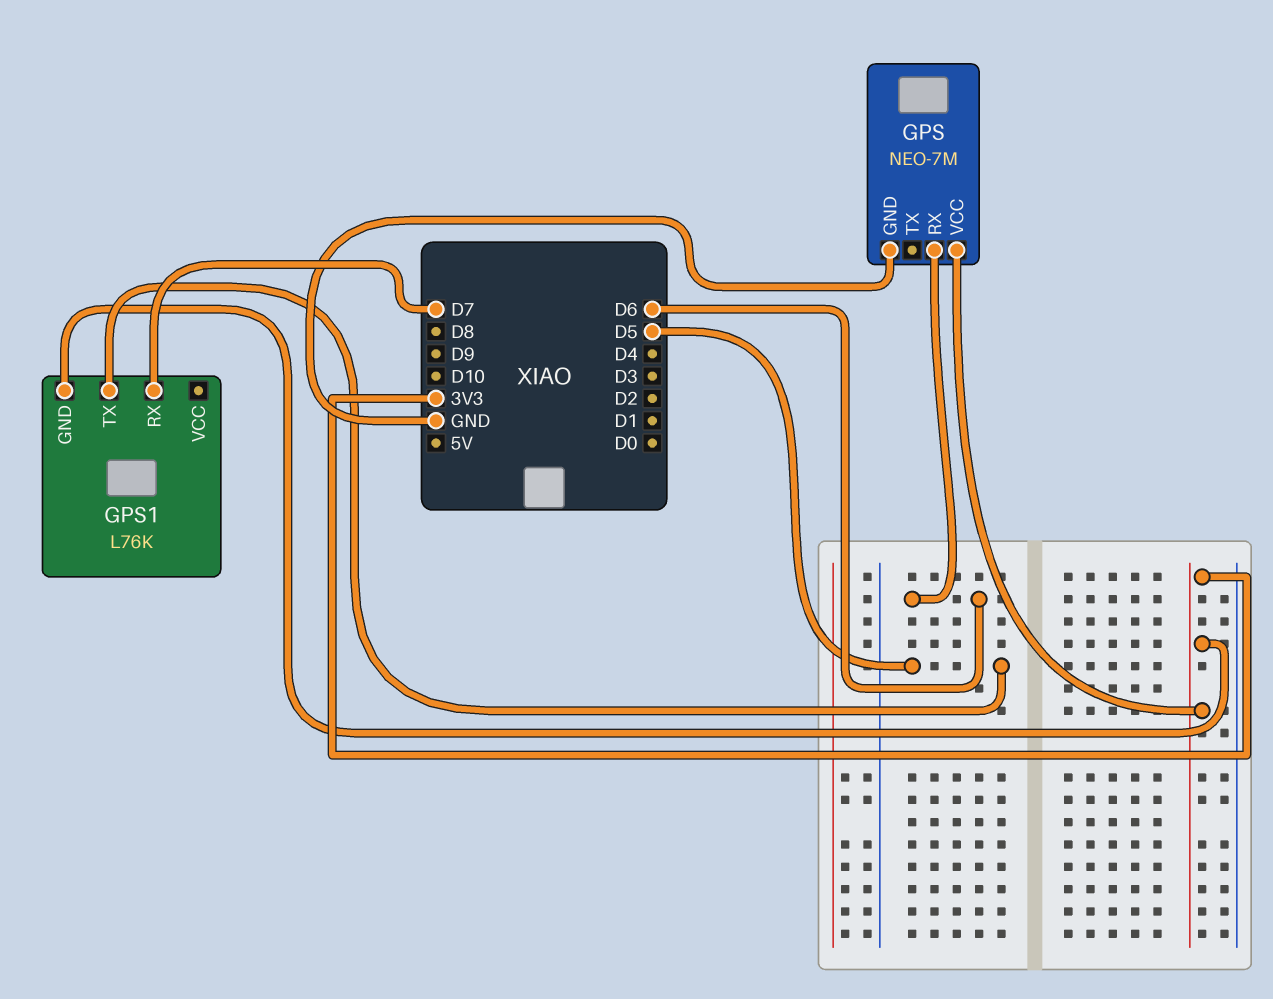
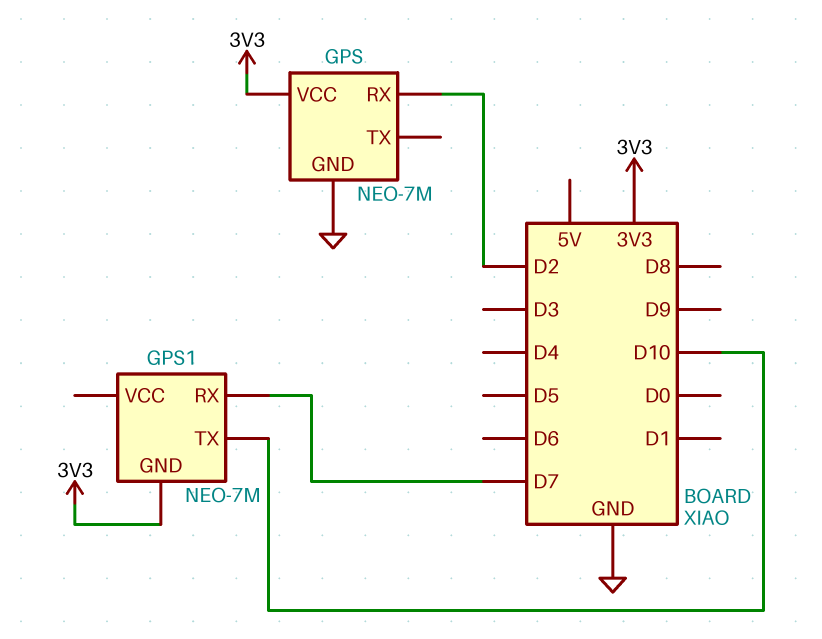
GPS pin RX: D6 -> D2
GPS1: L76K -> NEO-7M
GPS1 pin TX: D5 -> D10

